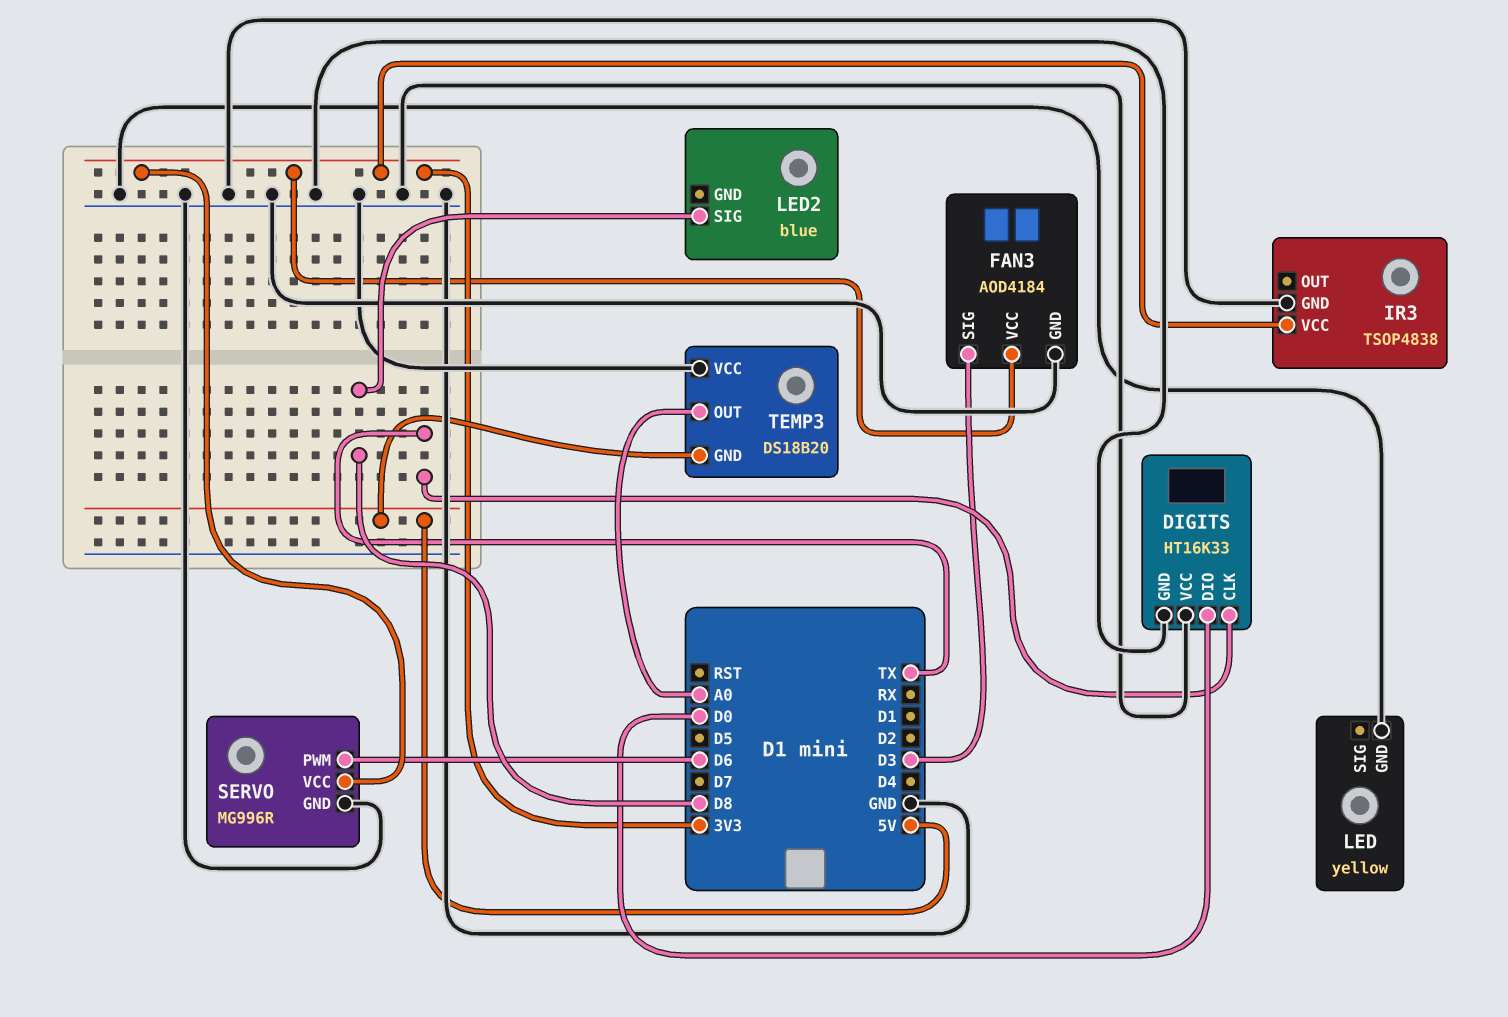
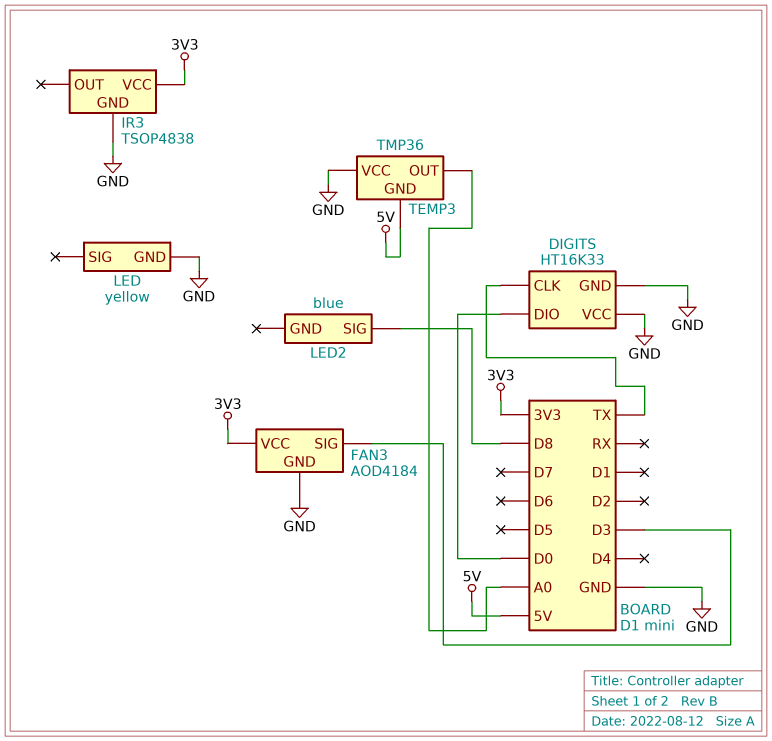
SERVO: MG996R -> none
SERVO pin GND: GND -> none
SERVO pin PWM: D6 -> none
SERVO pin VCC: 3V3 -> none
TEMP3: DS18B20 -> TMP36

